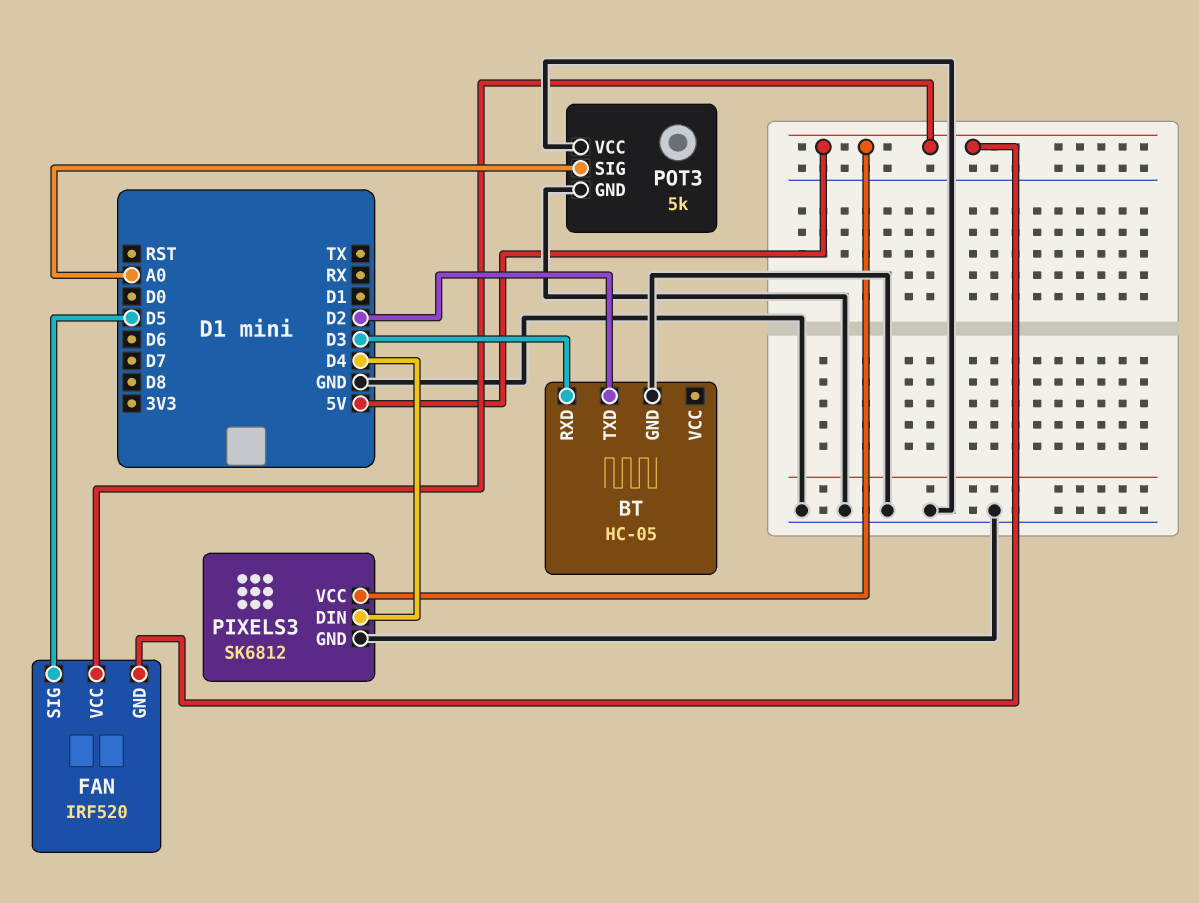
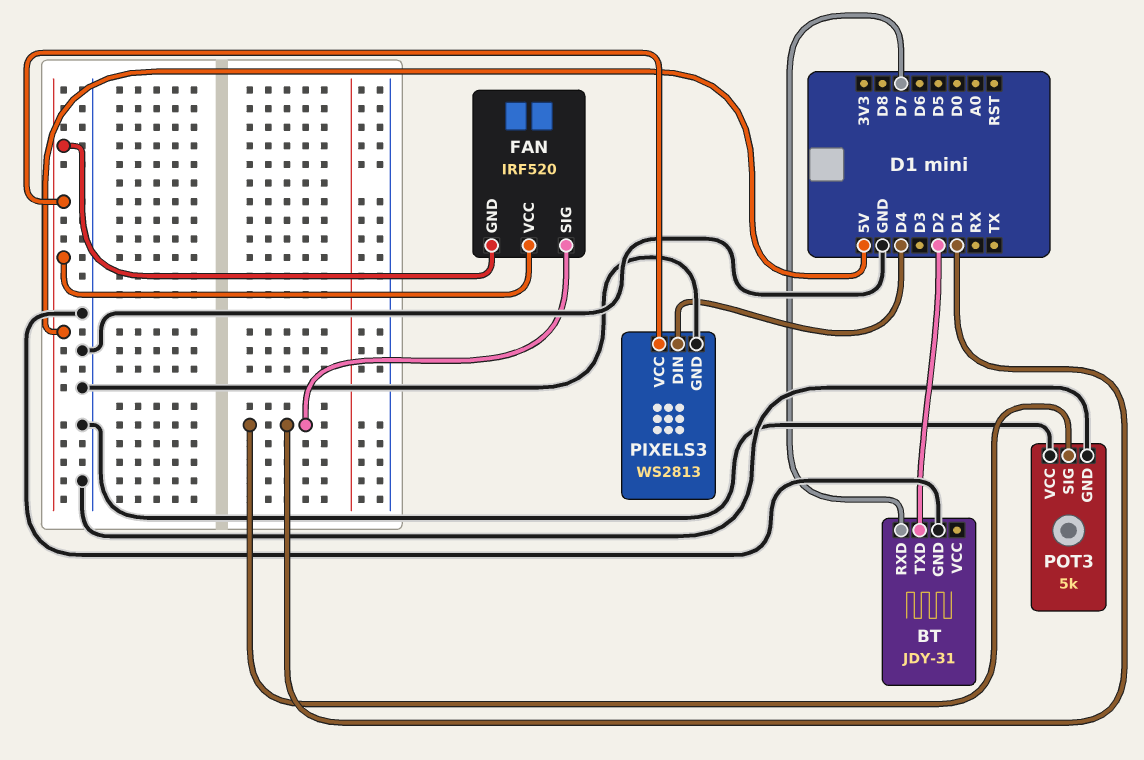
BT: HC-05 -> JDY-31
BT pin RXD: D3 -> D7
FAN pin SIG: D5 -> D1
PIXELS3: SK6812 -> WS2813
POT3 pin SIG: A0 -> D1

